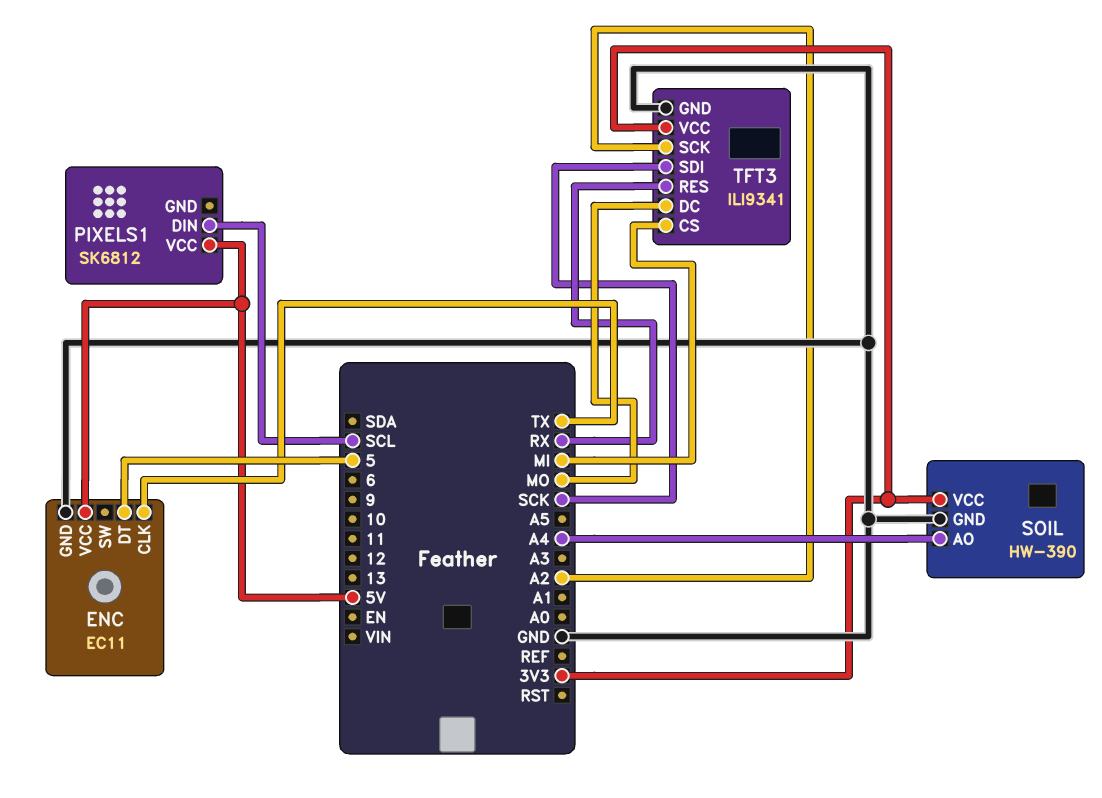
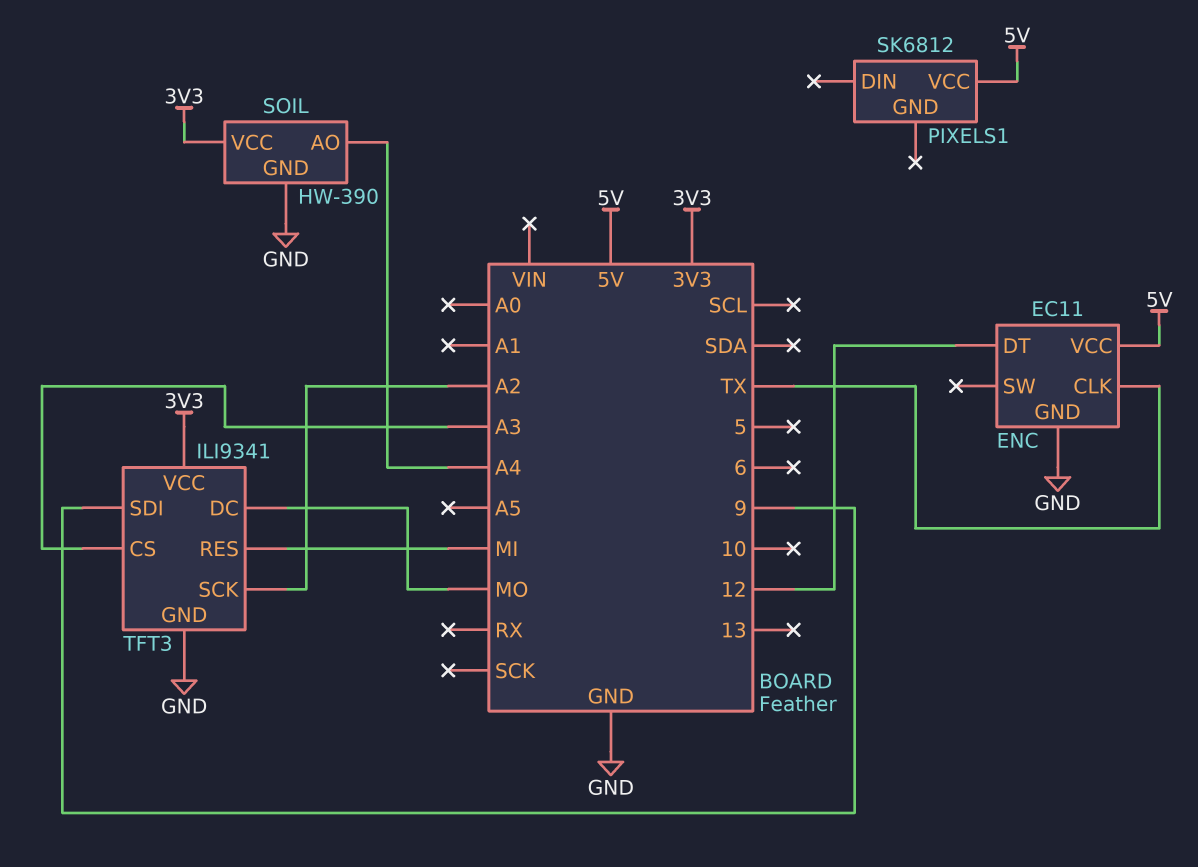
ENC pin DT: 5 -> 12
PIXELS1 pin DIN: SCL -> none
TFT3 pin CS: MI -> A3
TFT3 pin RES: RX -> MI
TFT3 pin SDI: SCK -> 9

